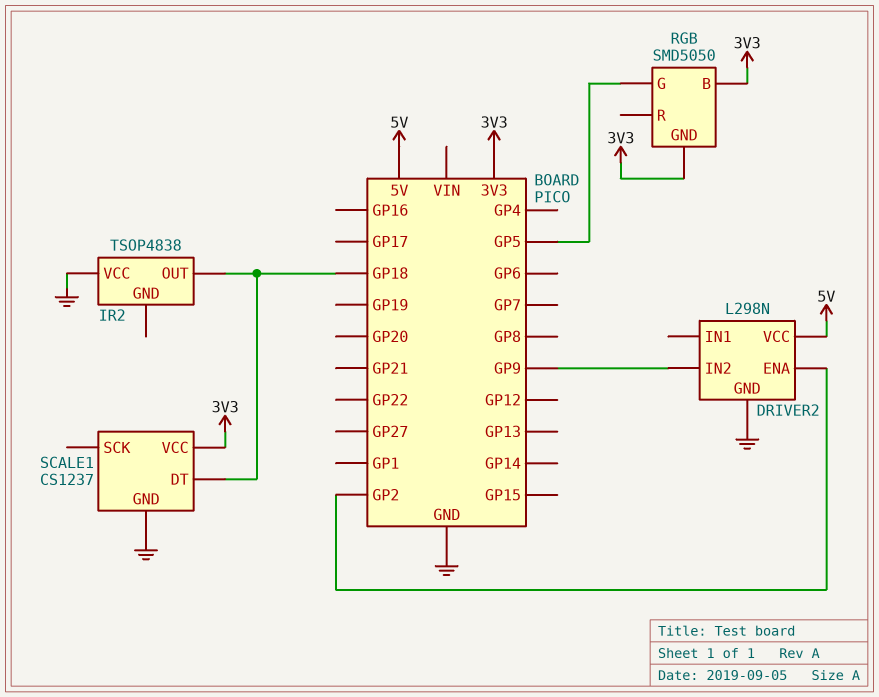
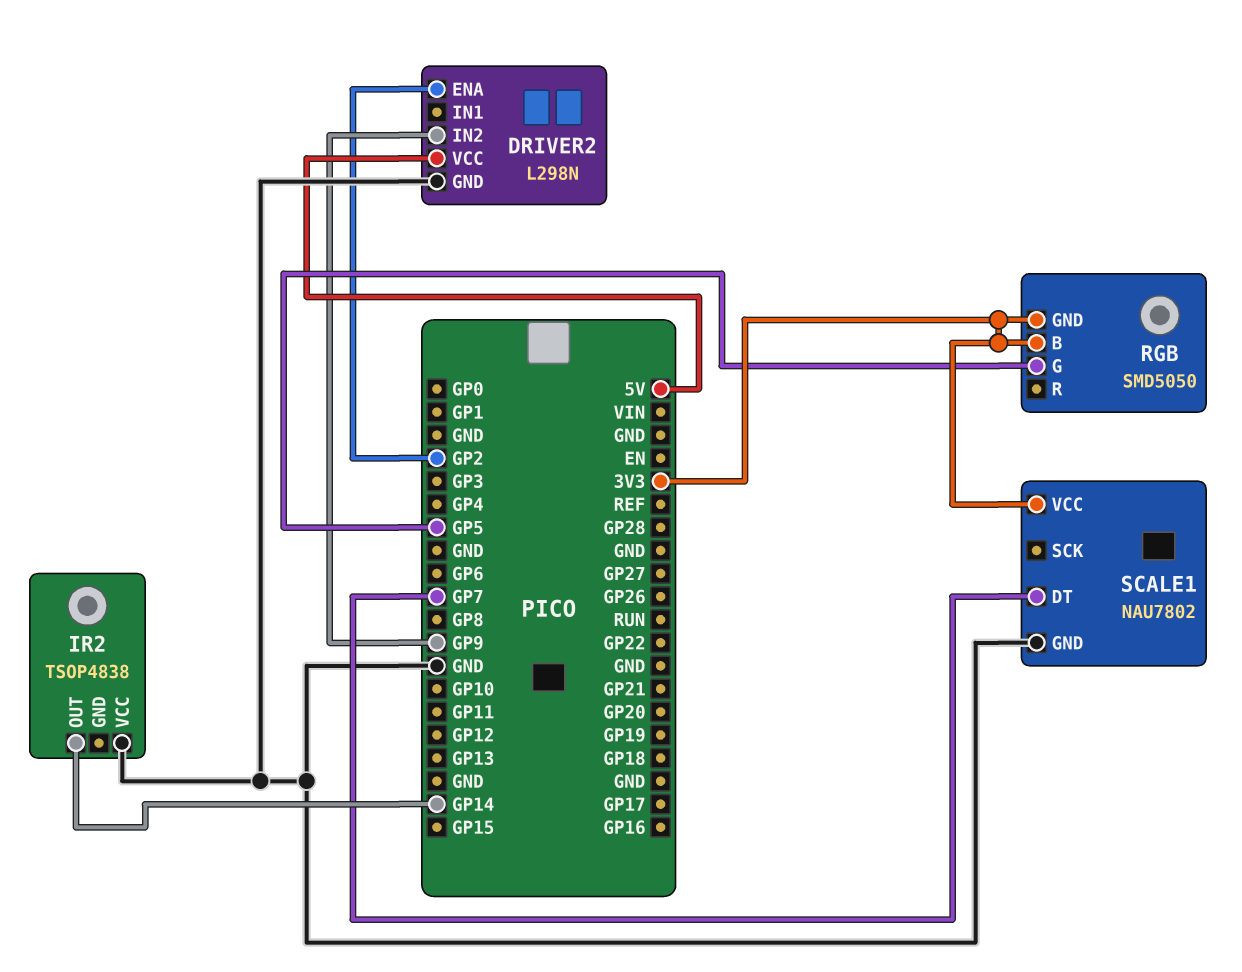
IR2 pin OUT: GP18 -> GP14
SCALE1: CS1237 -> NAU7802
SCALE1 pin DT: GP18 -> GP7

